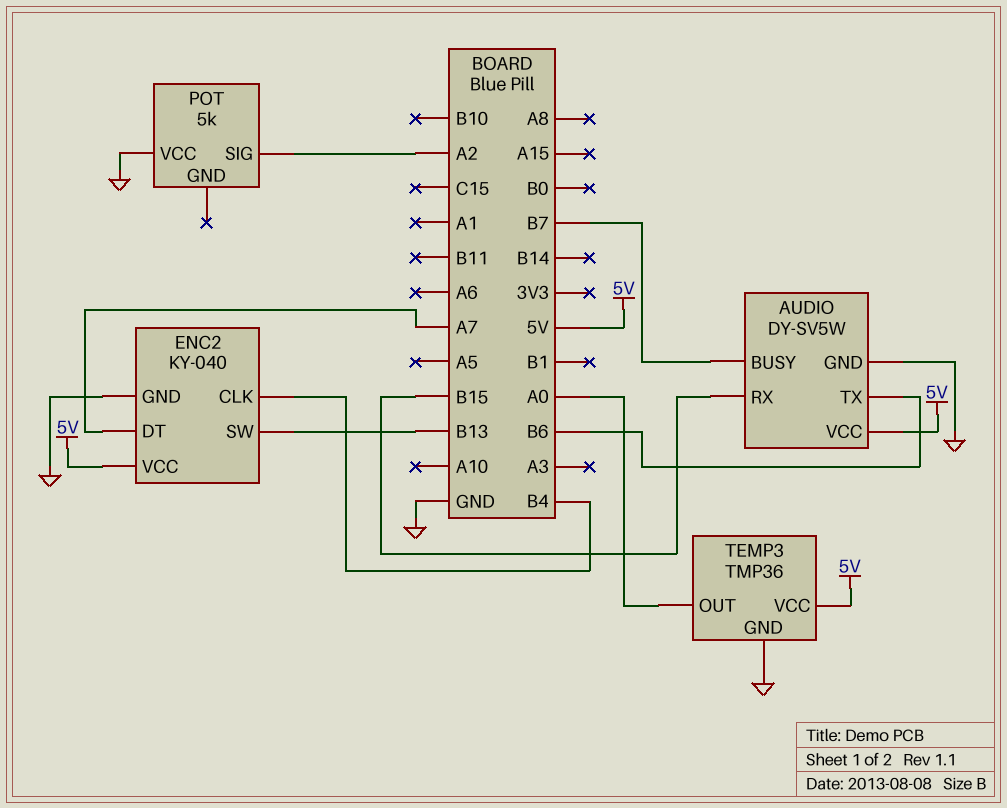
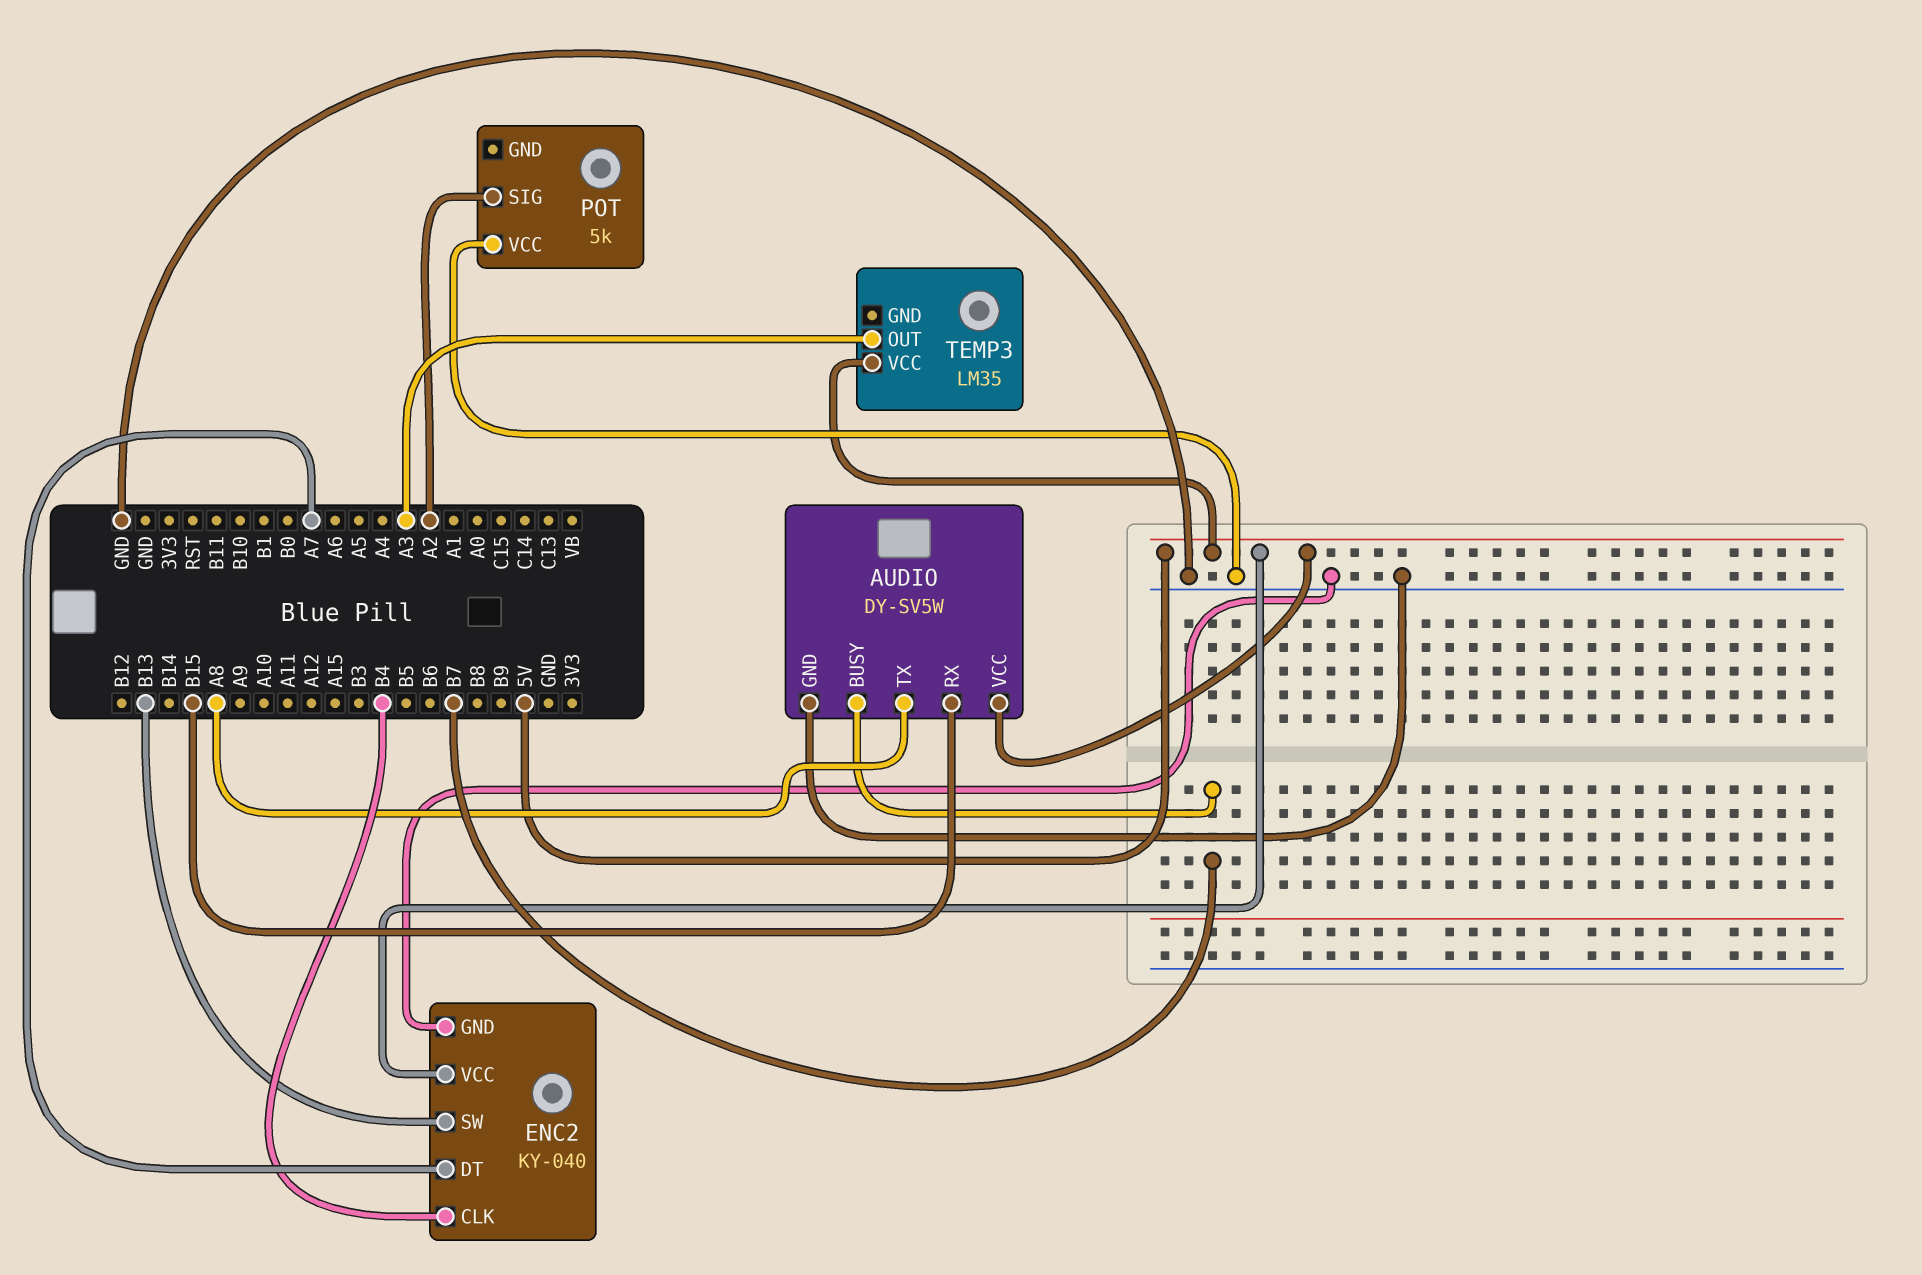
AUDIO pin TX: B6 -> A8
TEMP3: TMP36 -> LM35
TEMP3 pin GND: GND -> none
TEMP3 pin OUT: A0 -> A3

